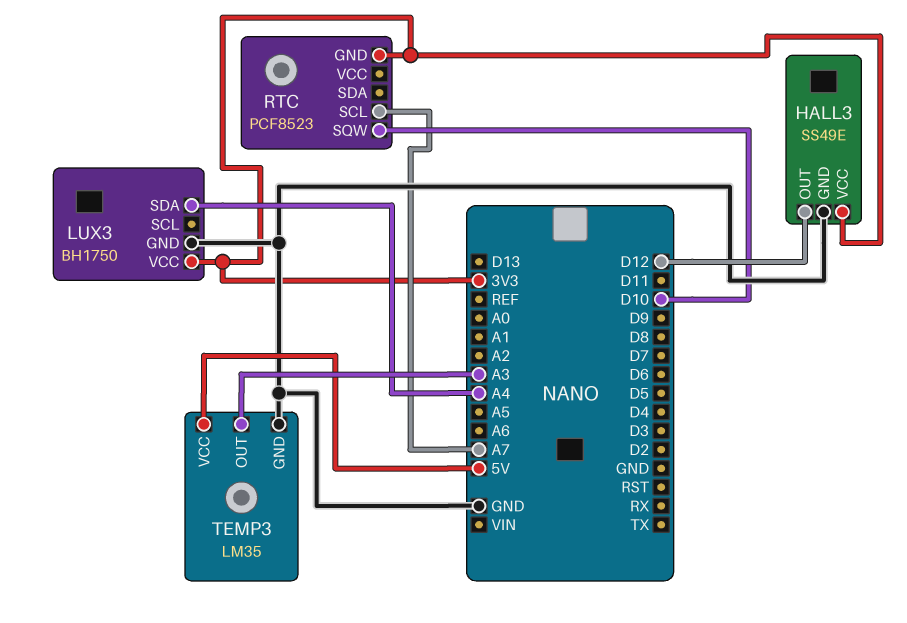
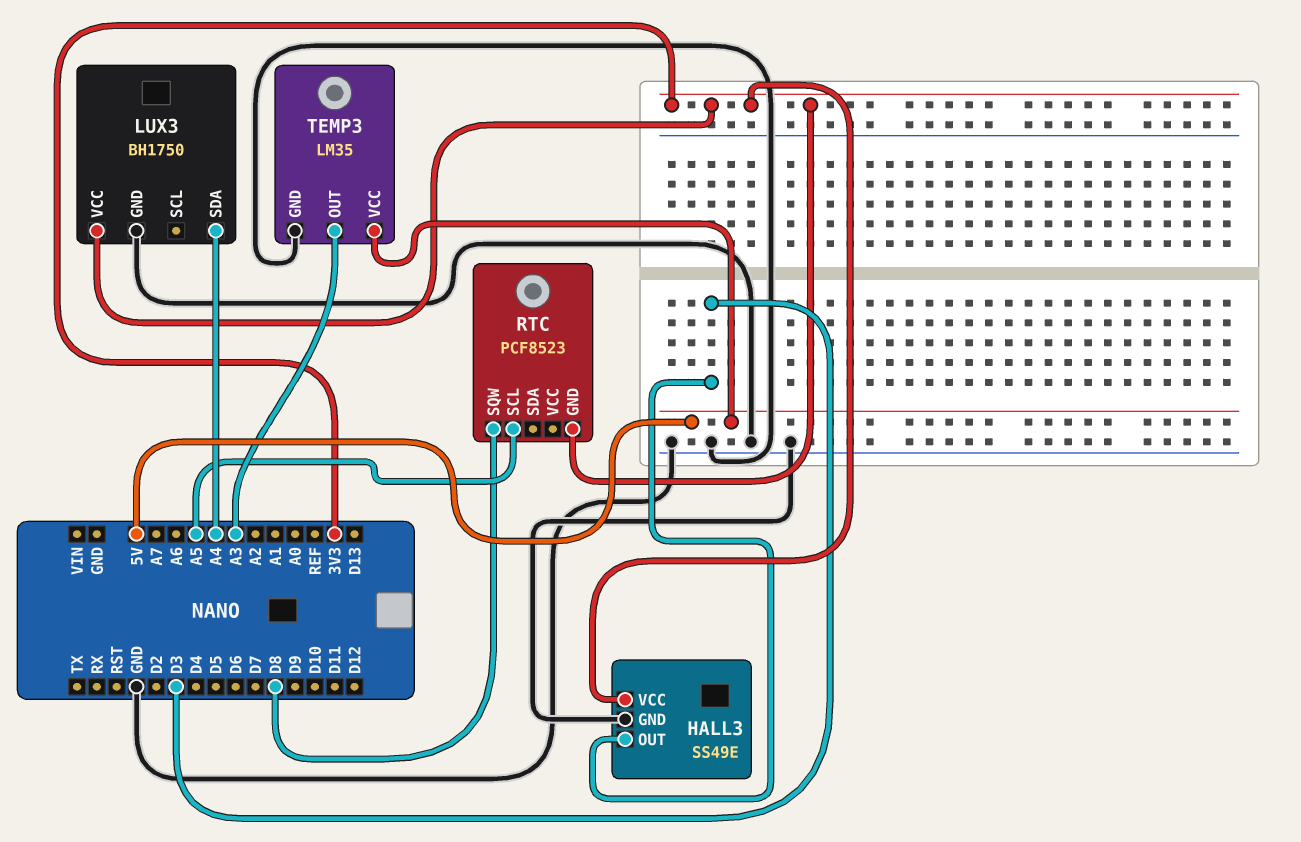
HALL3 pin OUT: D12 -> D3
RTC pin SCL: A7 -> A5
RTC pin SQW: D10 -> D8

